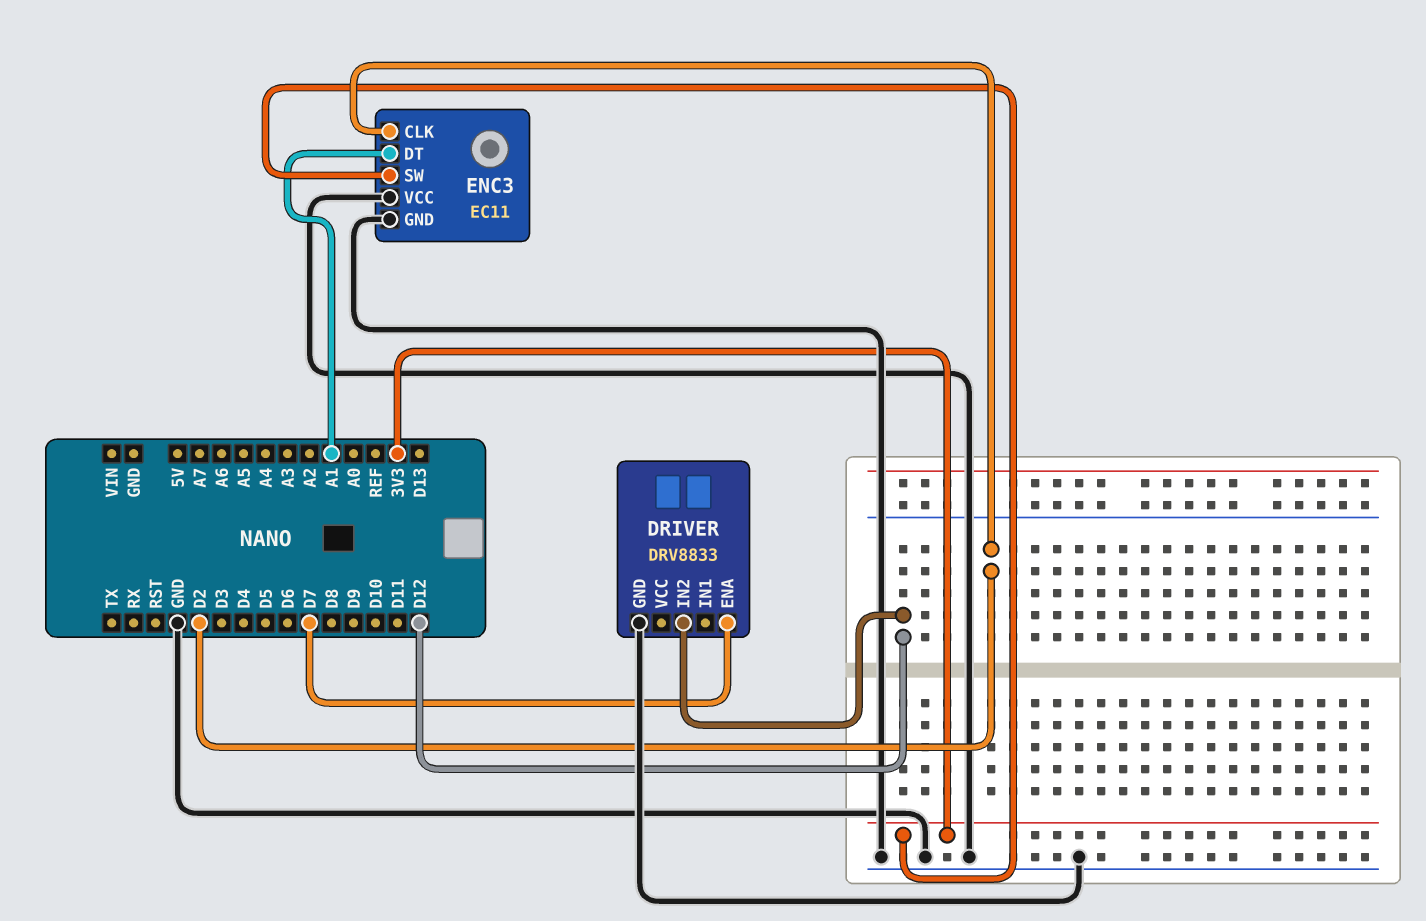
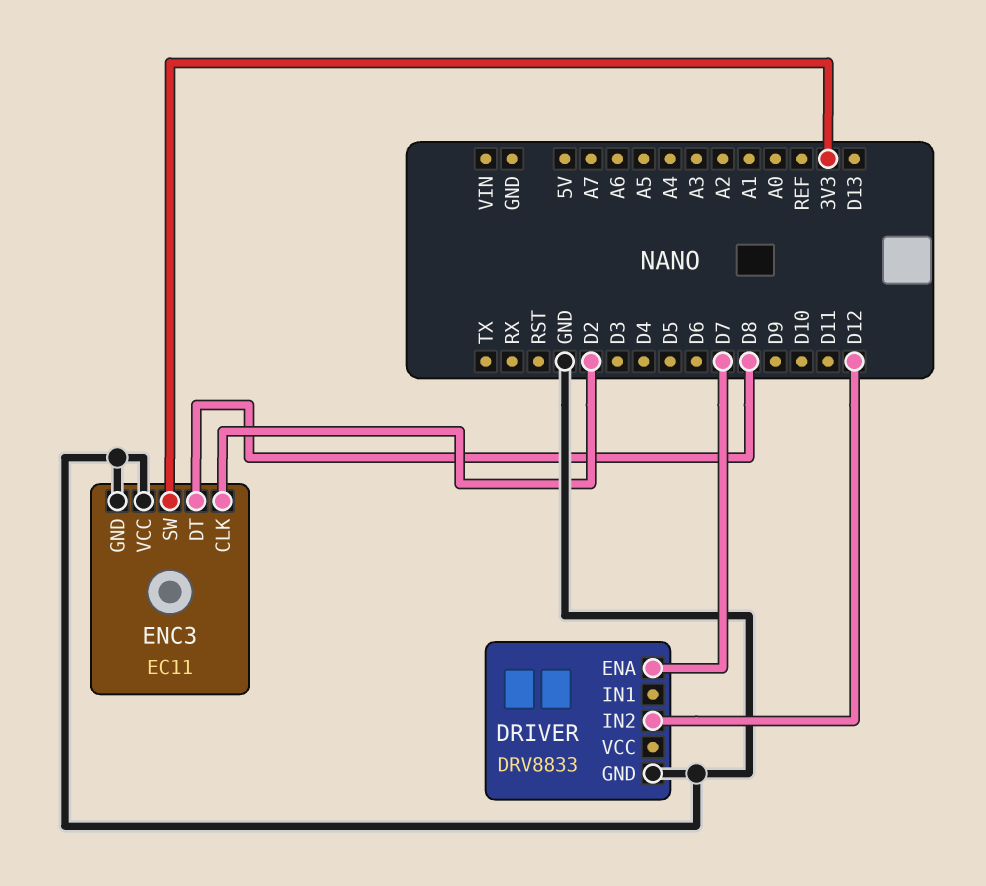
ENC3 pin DT: A1 -> D8

